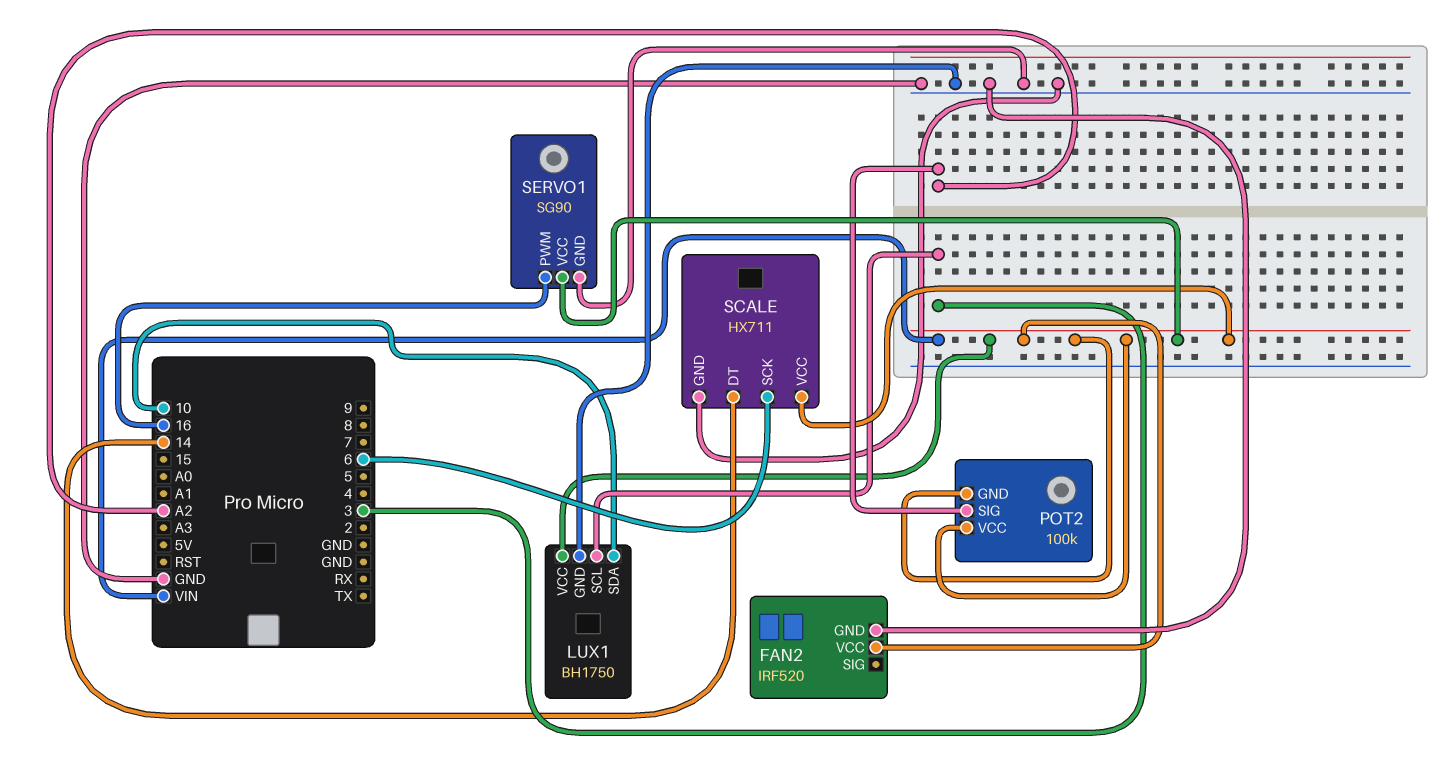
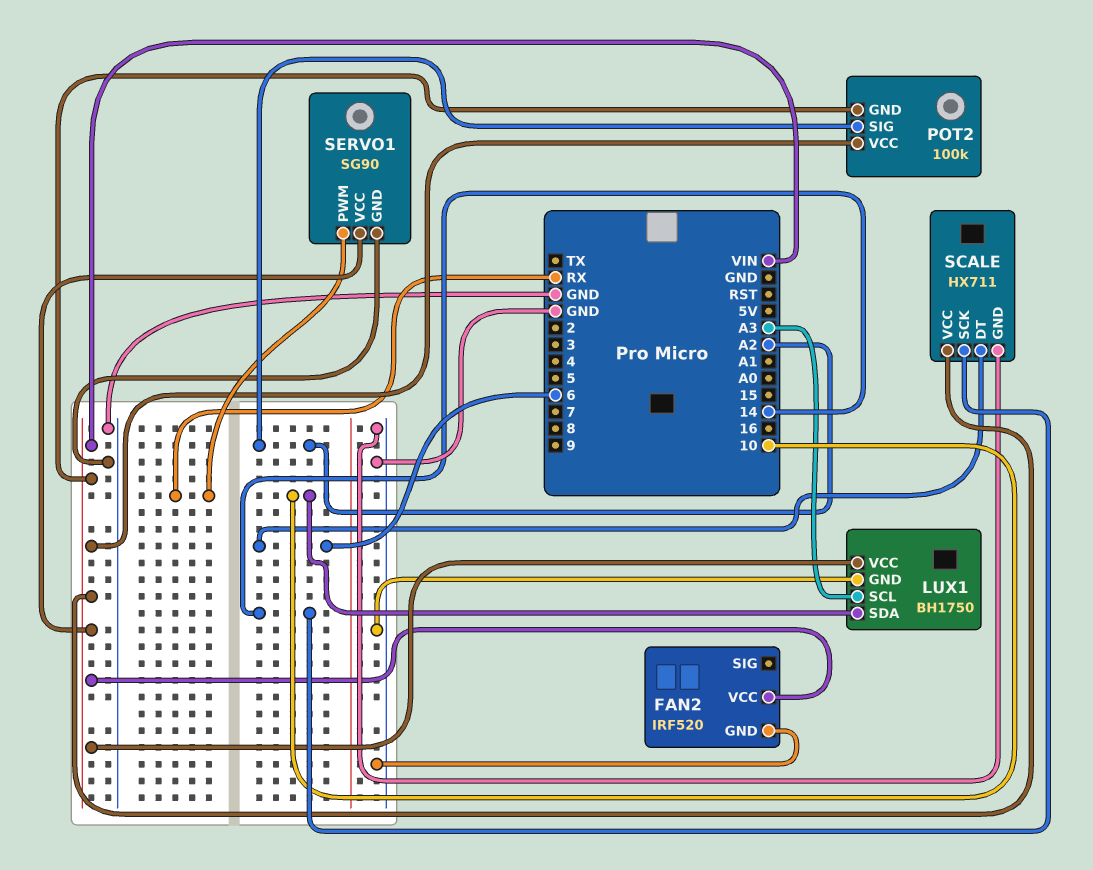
LUX1 pin SCL: 3 -> A3
SCALE pin DT: 14 -> 6
SCALE pin SCK: 6 -> 14
SERVO1 pin PWM: 16 -> RX

